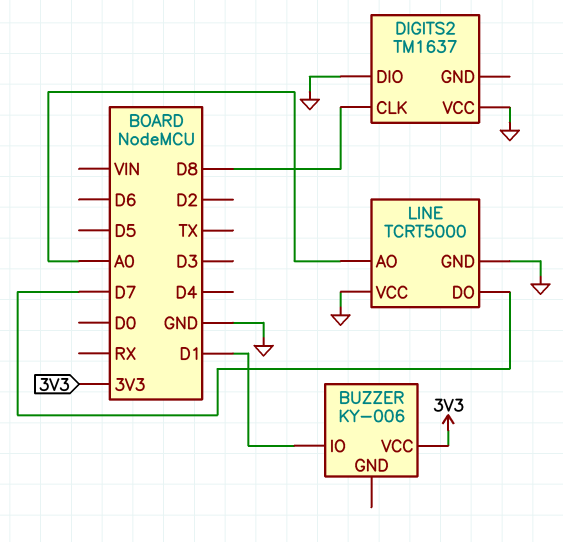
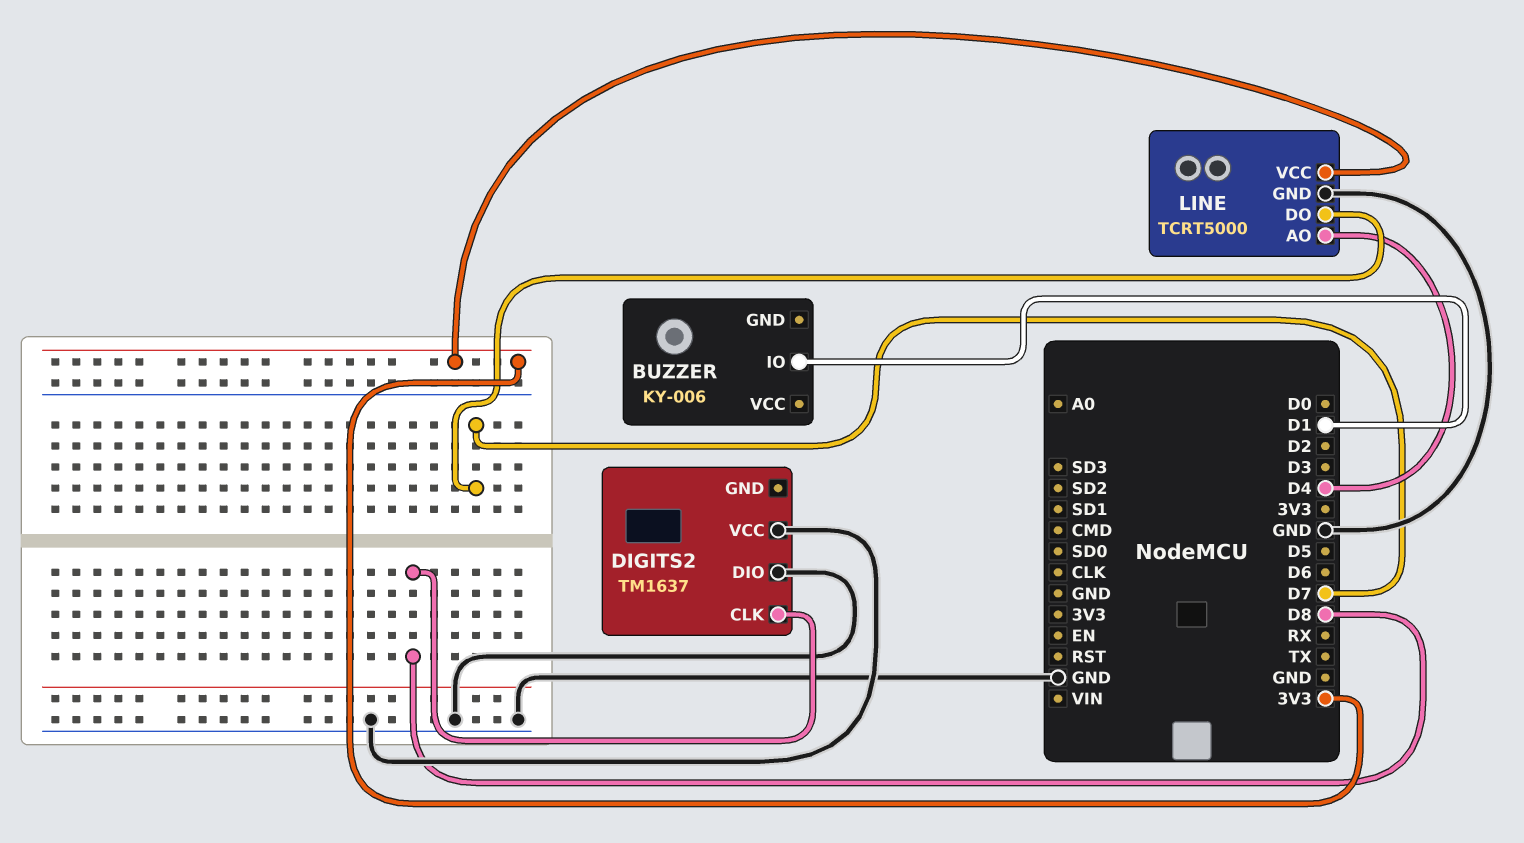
BUZZER pin VCC: 3V3 -> none
LINE pin AO: A0 -> D4
LINE pin VCC: GND -> 3V3

